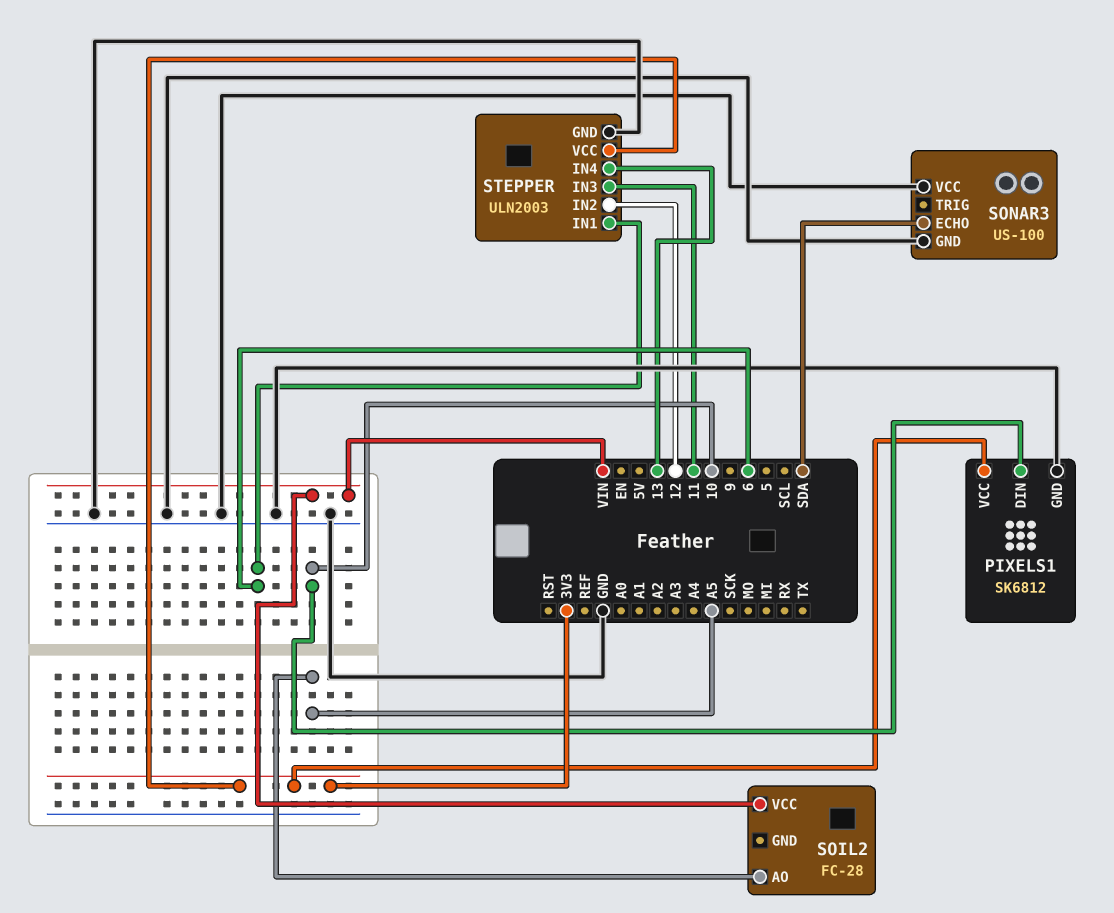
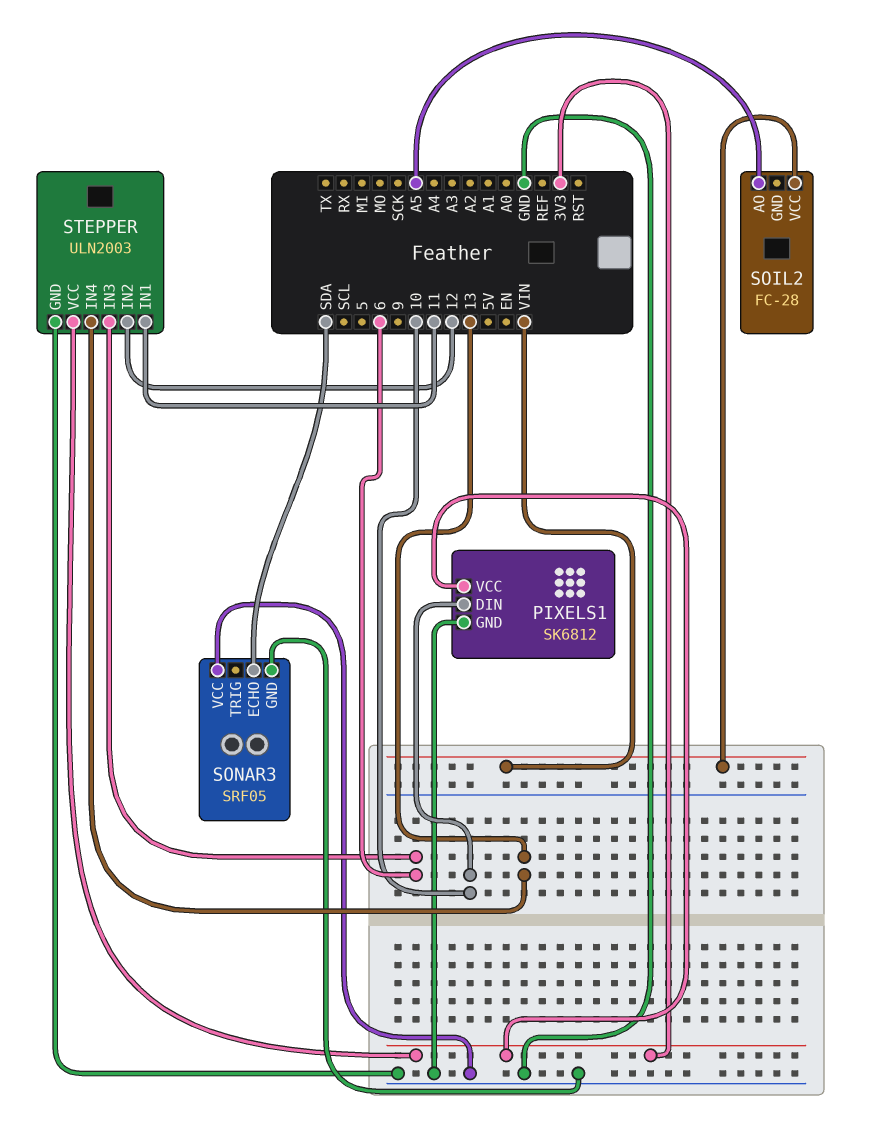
SONAR3: US-100 -> SRF05
STEPPER pin IN1: 6 -> 11
STEPPER pin IN3: 11 -> 6

